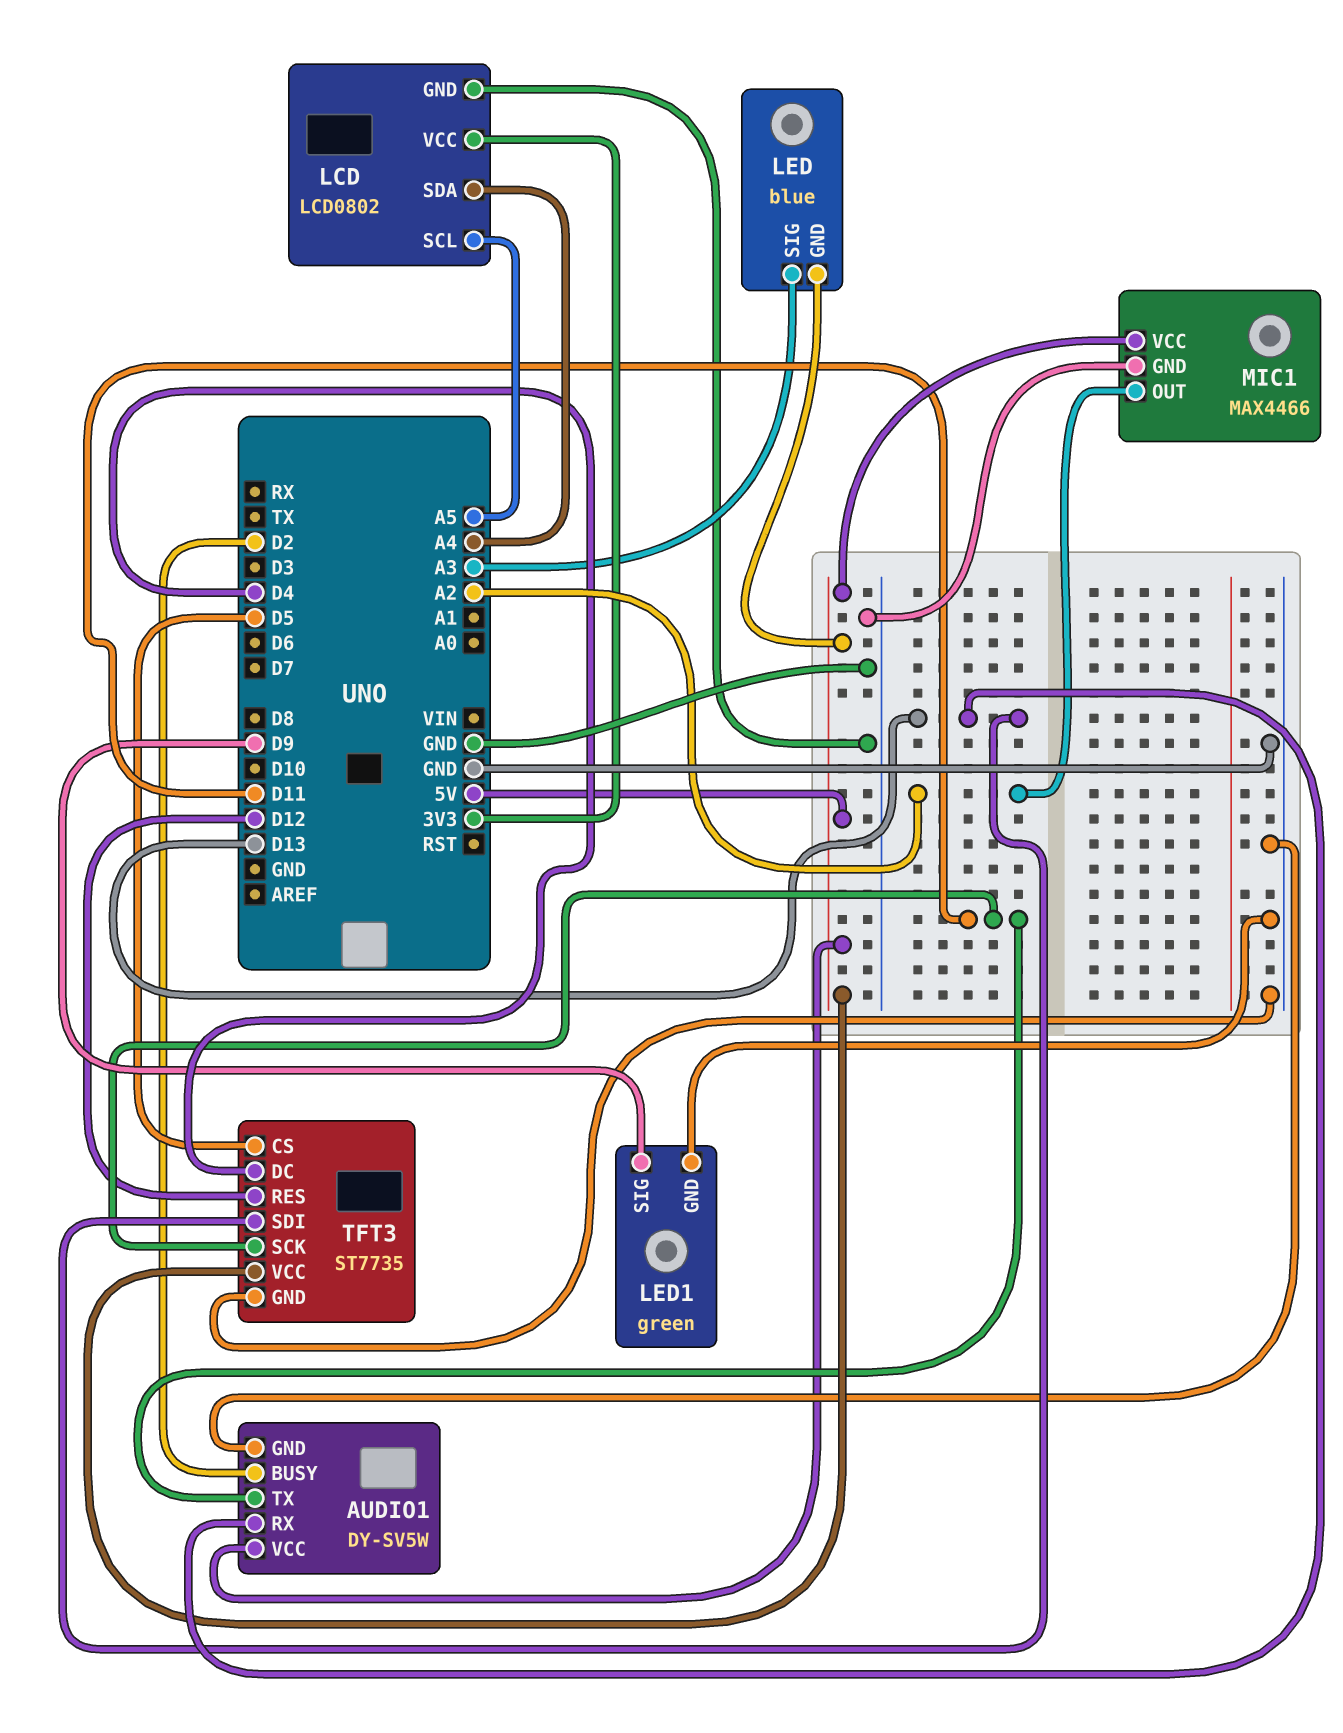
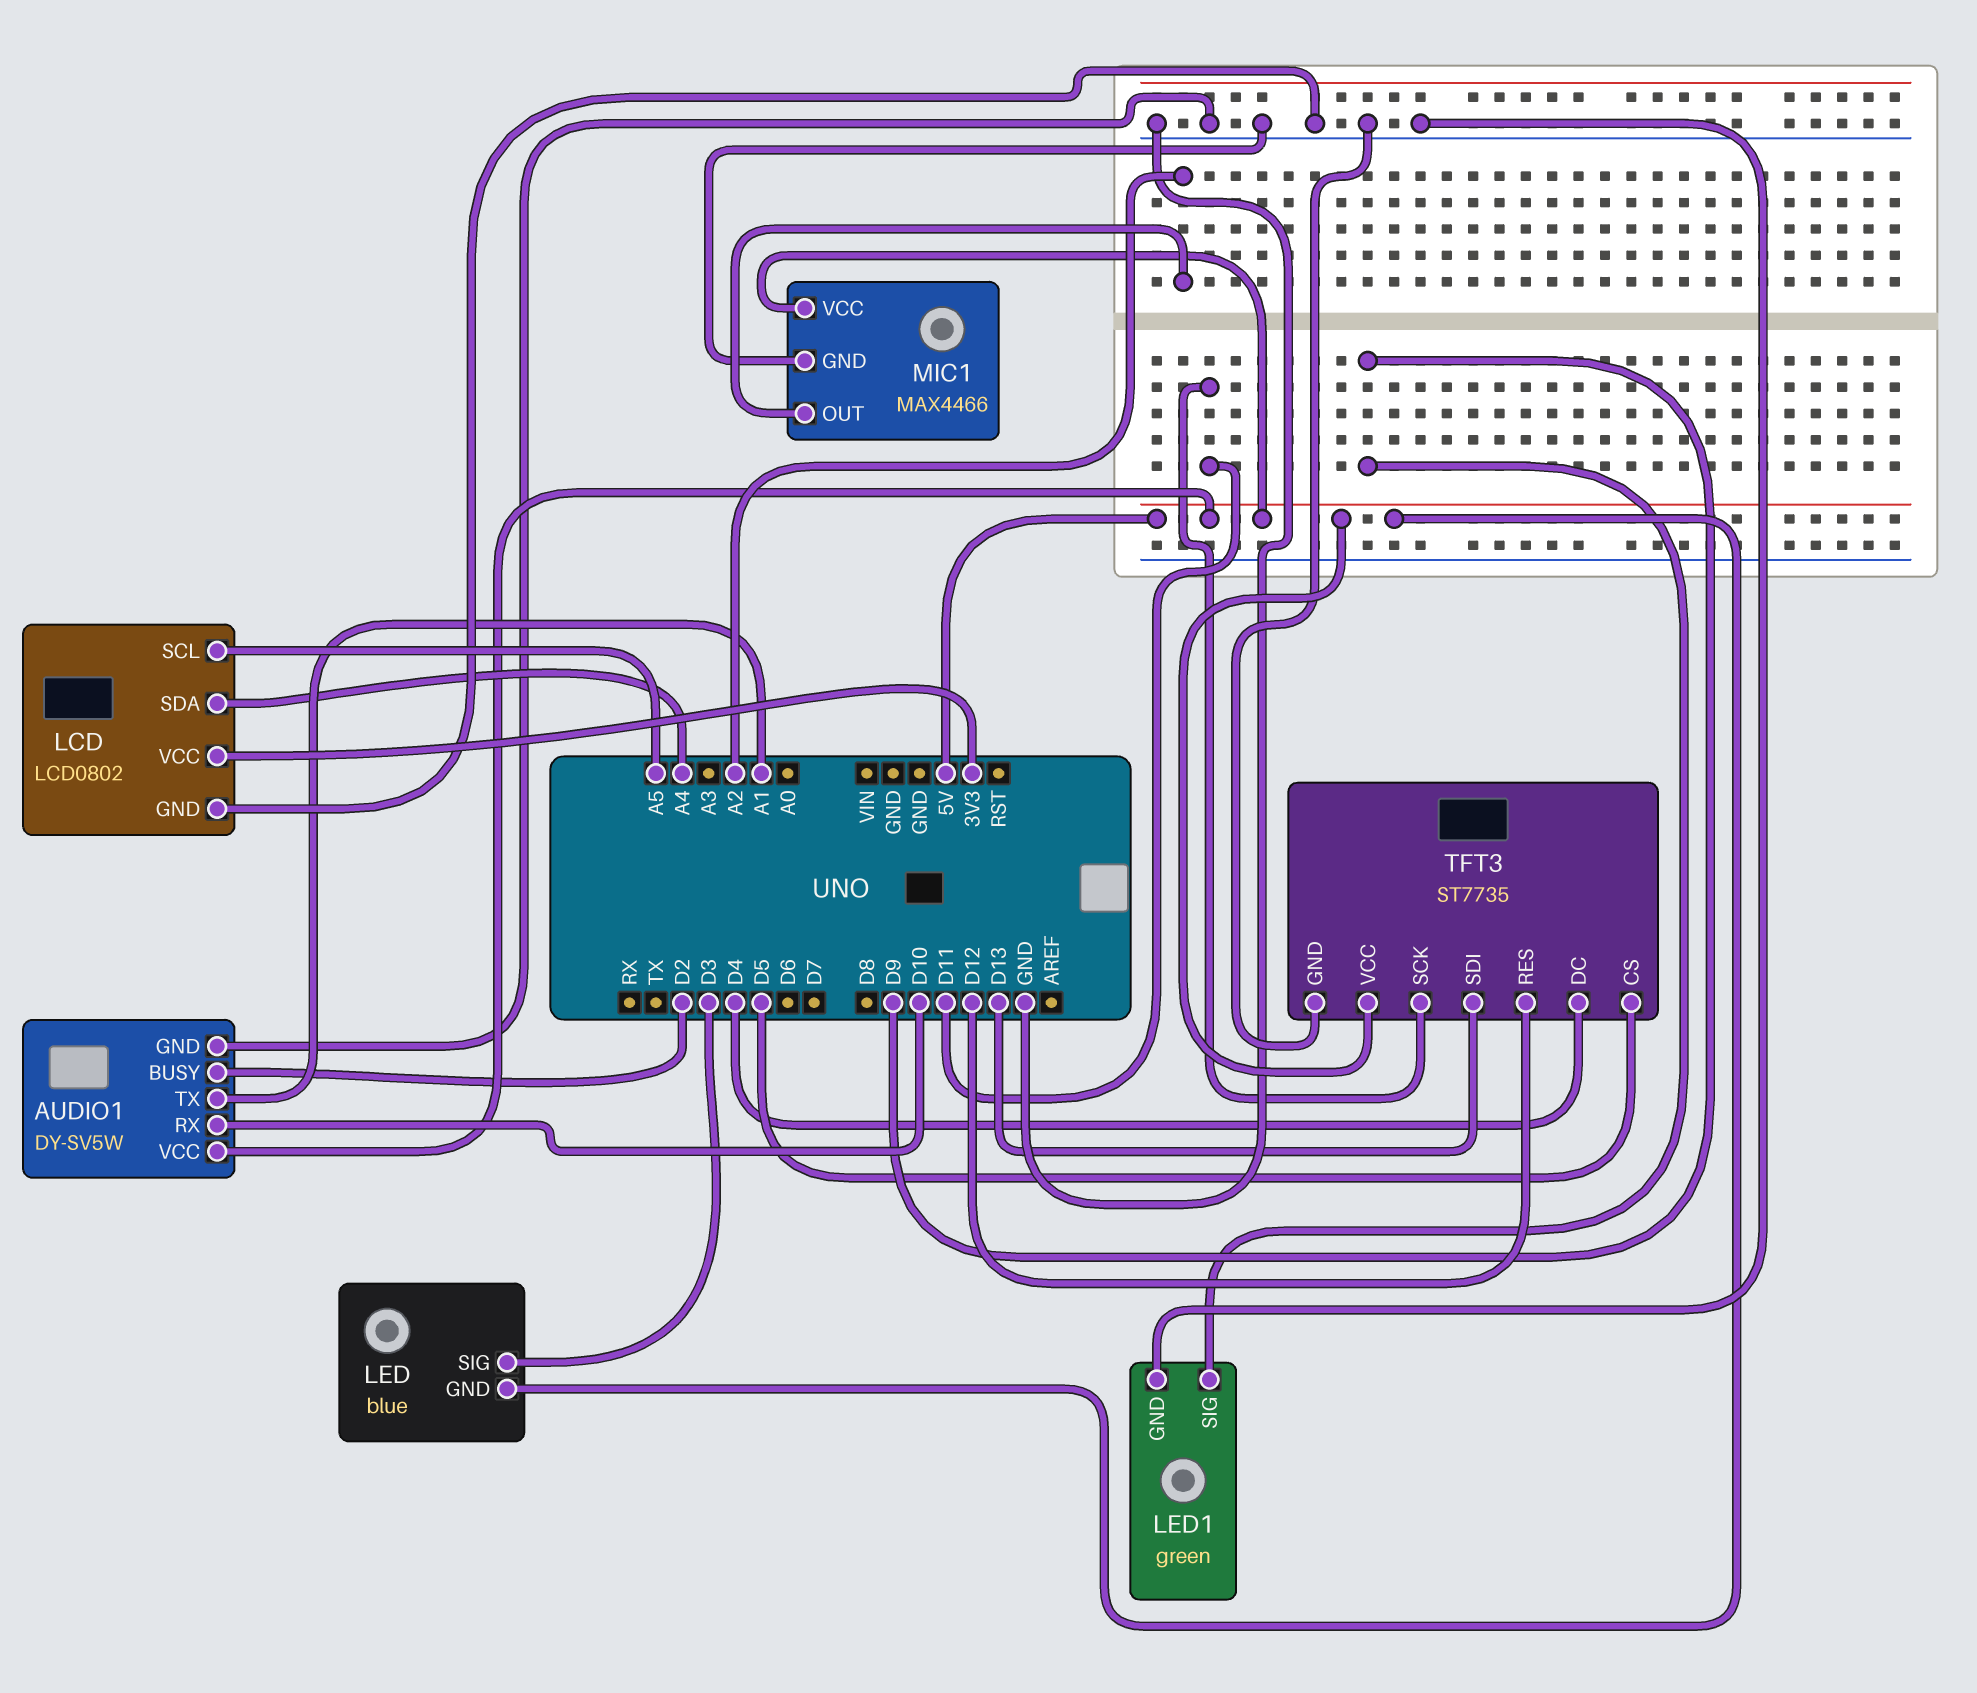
AUDIO1 pin RX: D13 -> D10
AUDIO1 pin TX: D11 -> A1
LED pin SIG: A3 -> D3

